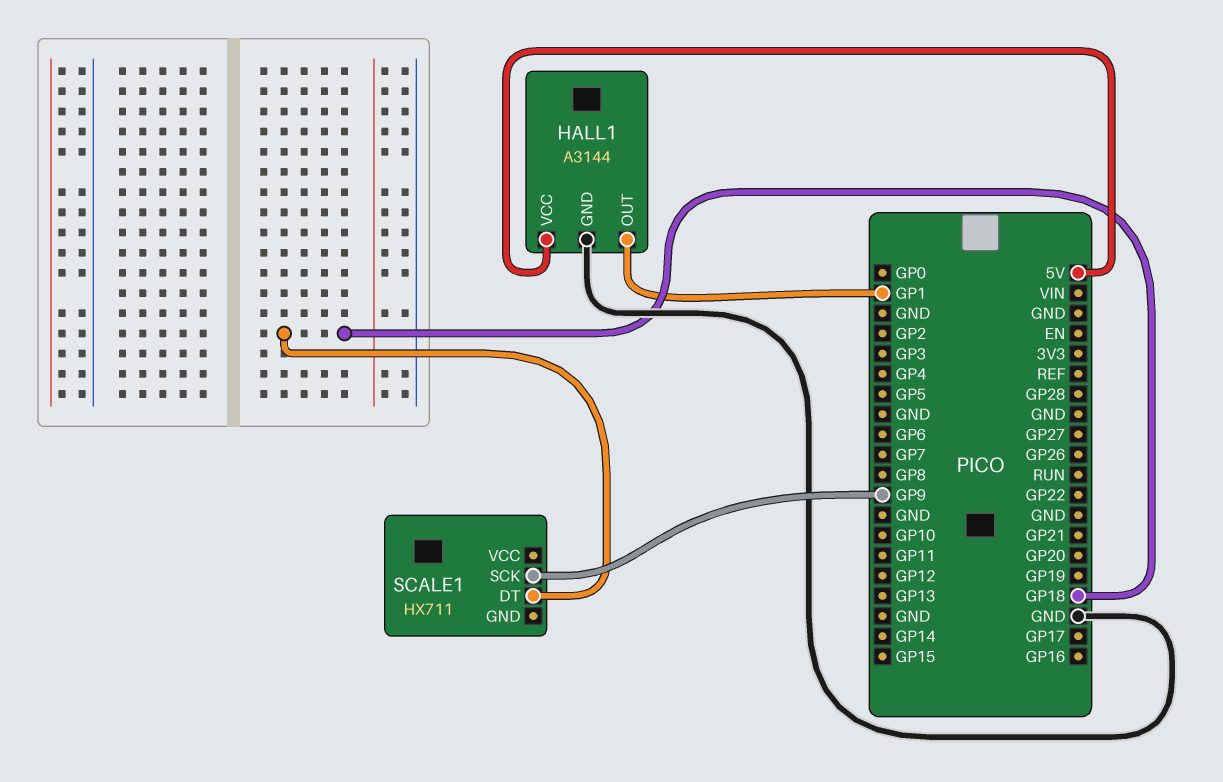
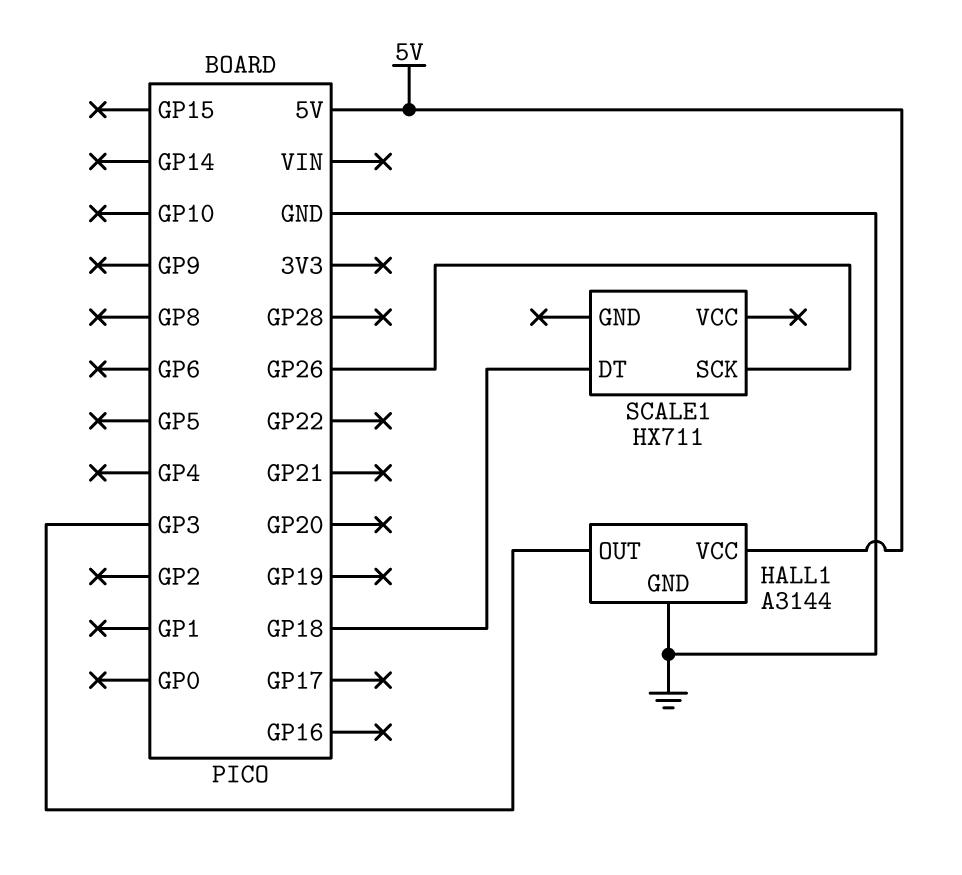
HALL1 pin OUT: GP1 -> GP3
SCALE1 pin SCK: GP9 -> GP26

